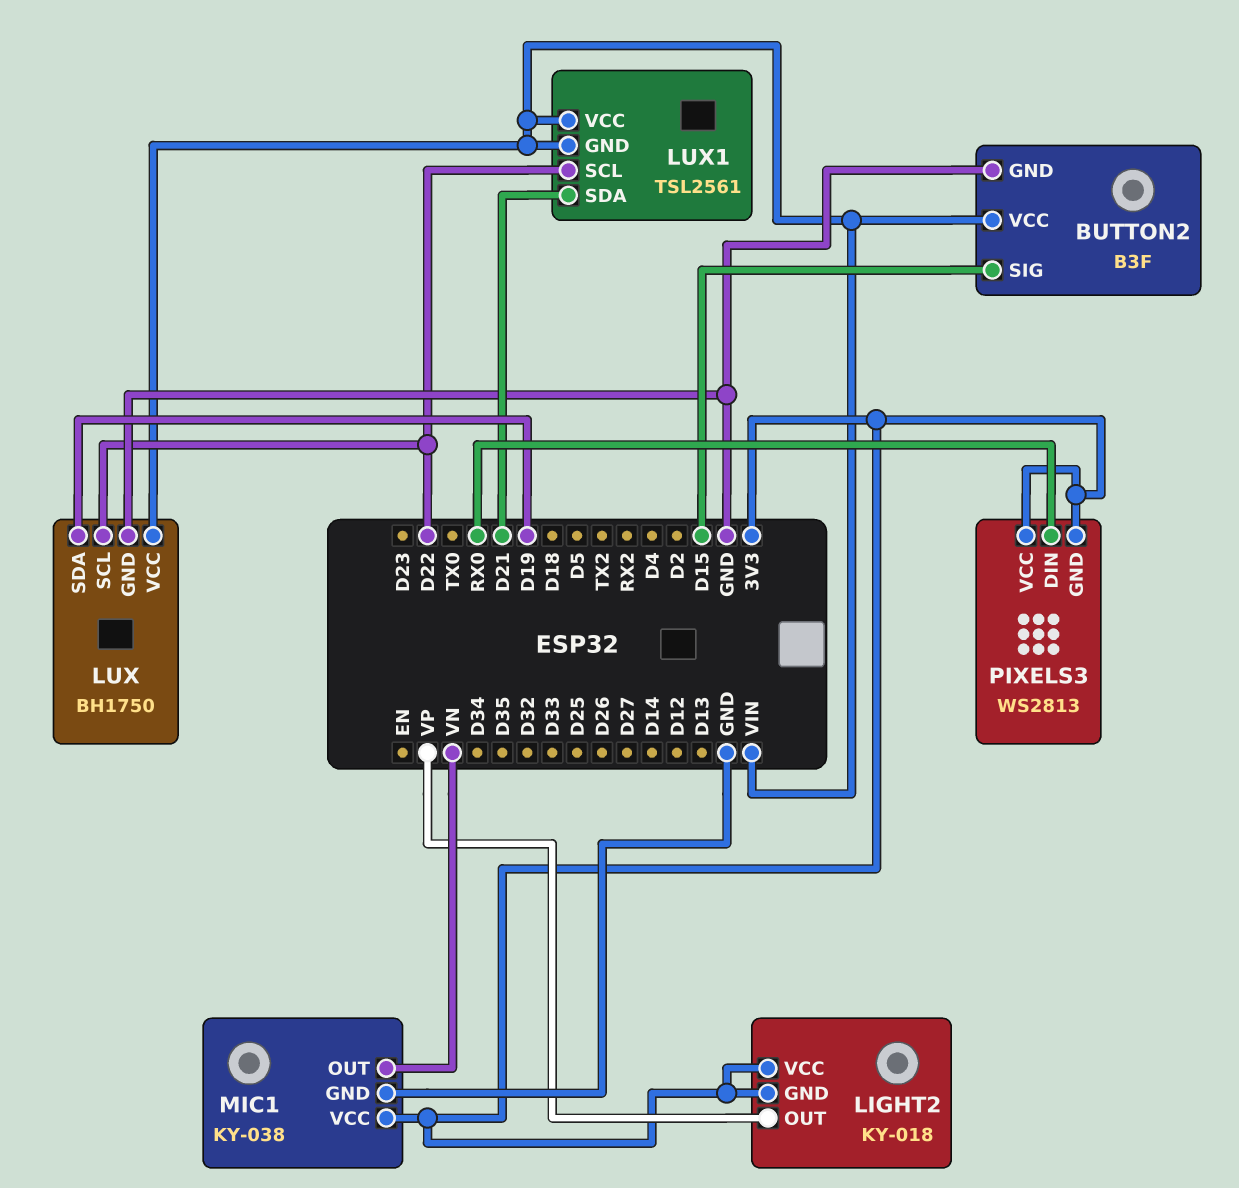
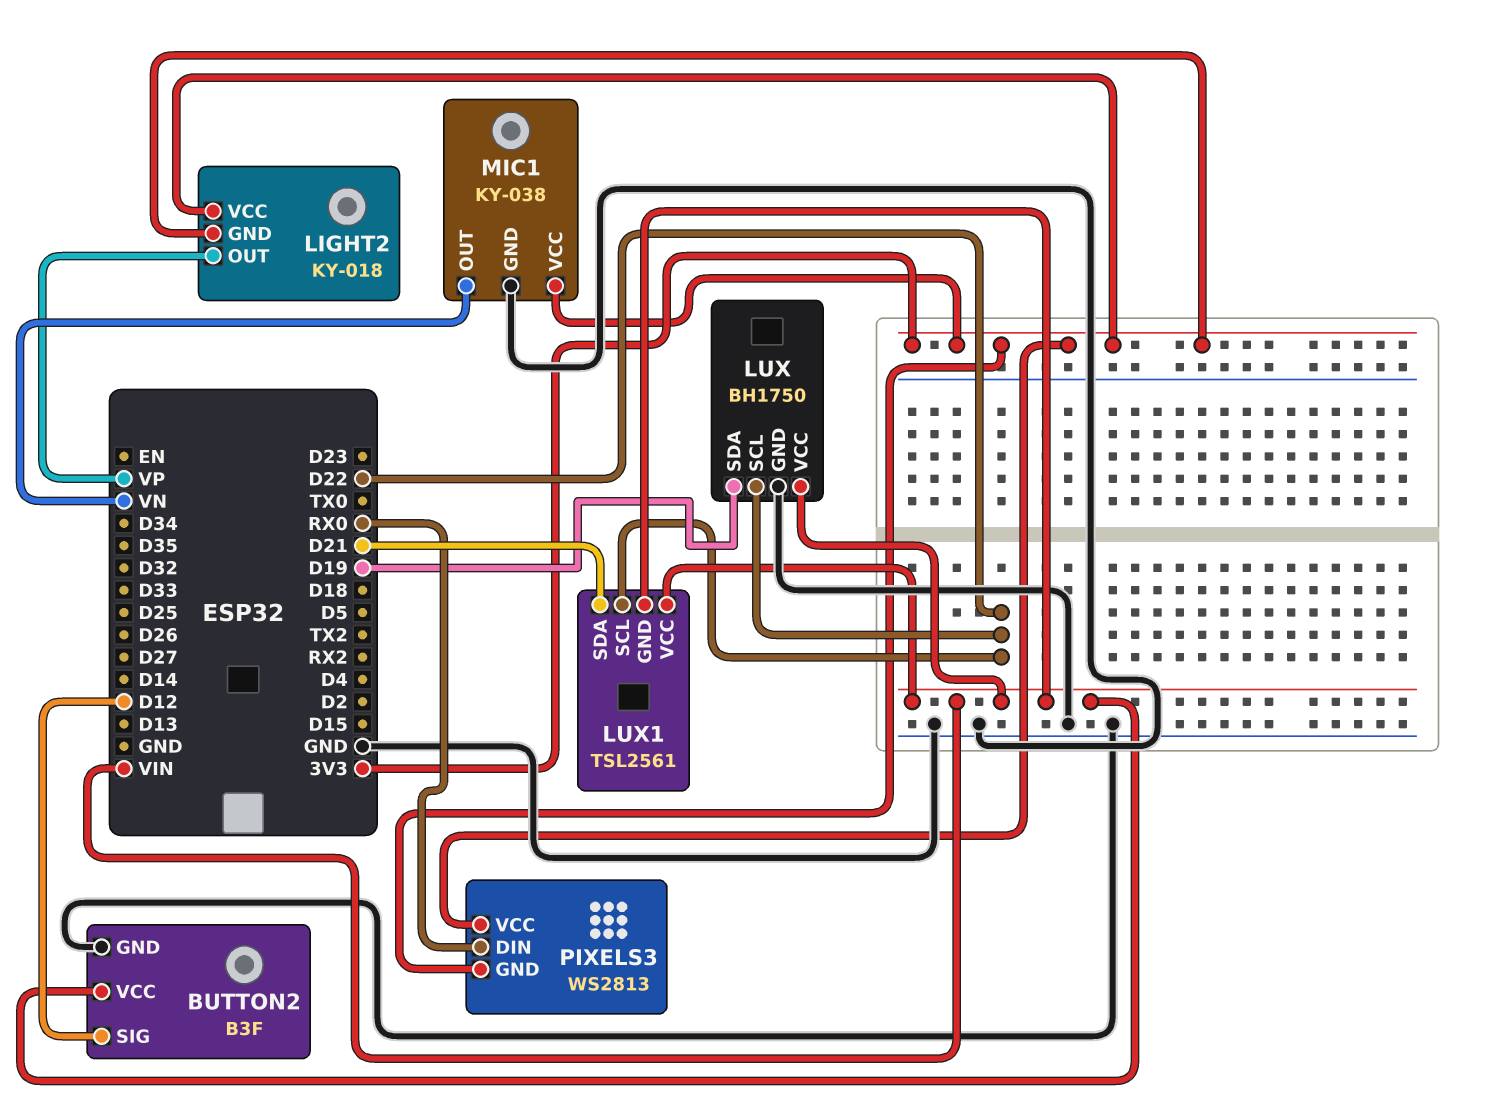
BUTTON2 pin SIG: D15 -> D12

